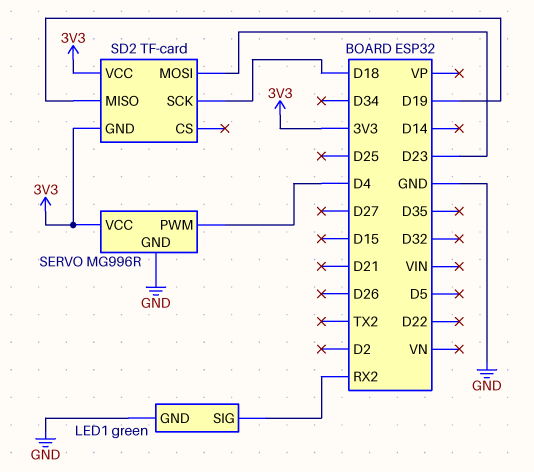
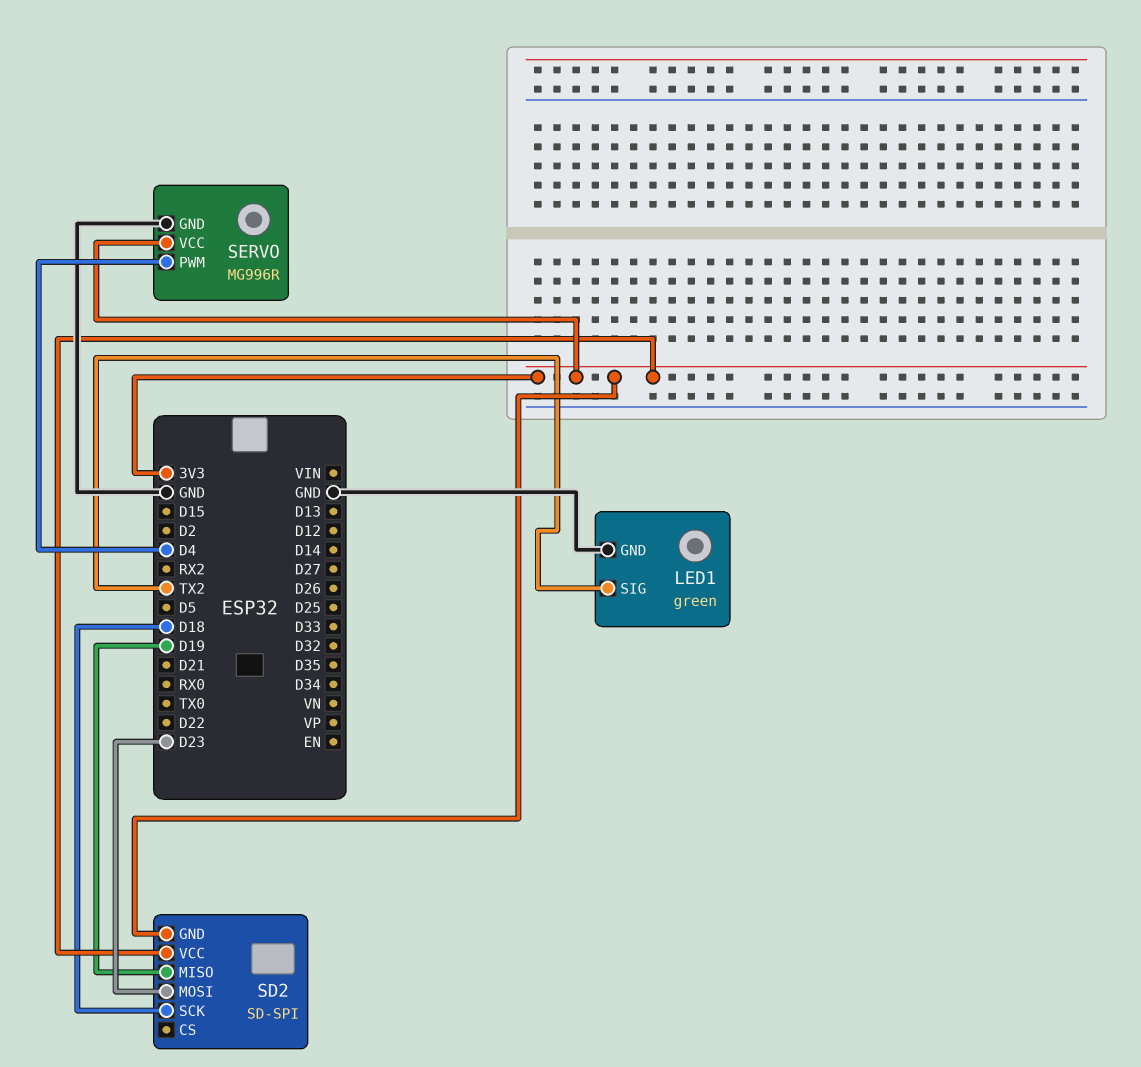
LED1 pin SIG: RX2 -> TX2
SD2: TF-card -> SD-SPI

